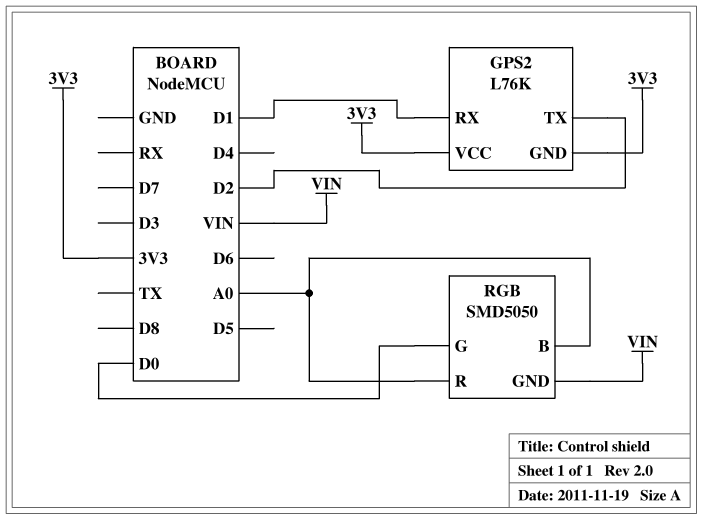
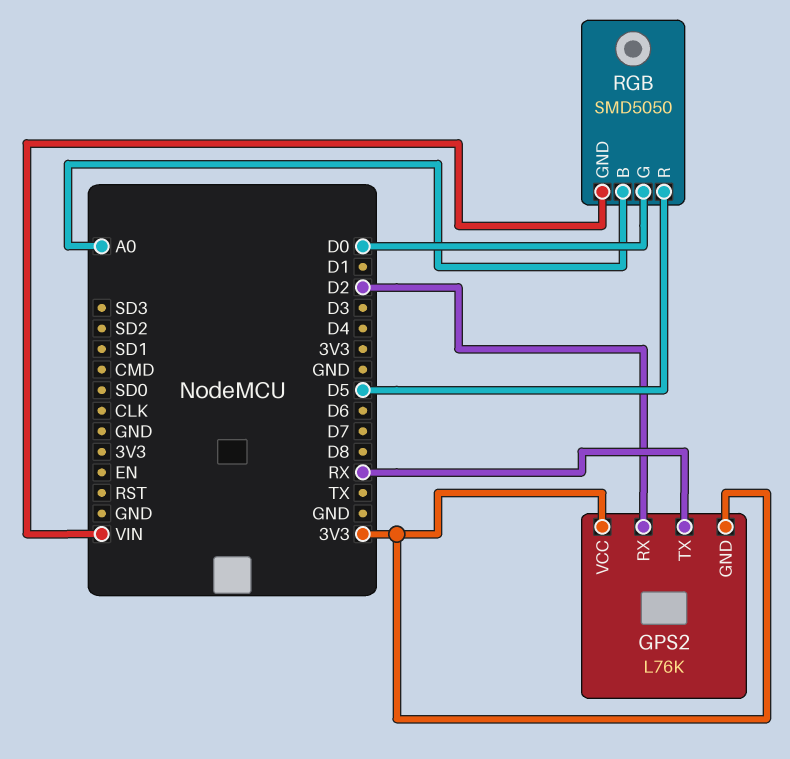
GPS2 pin RX: D1 -> D2
GPS2 pin TX: D2 -> RX
RGB pin R: A0 -> D5

